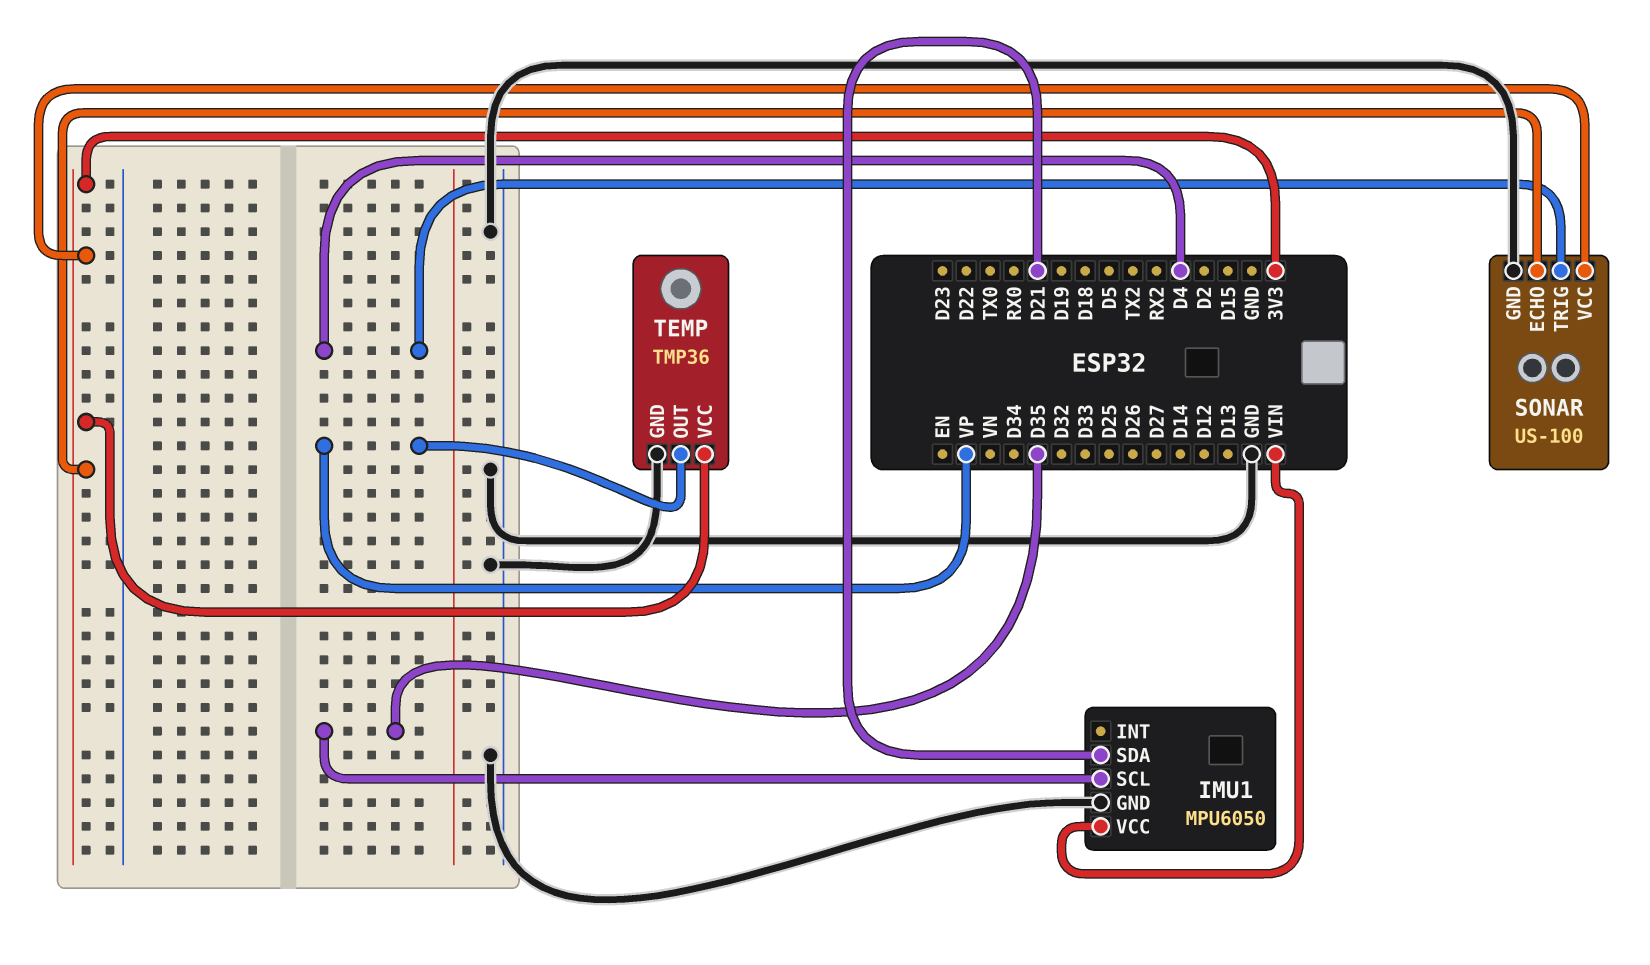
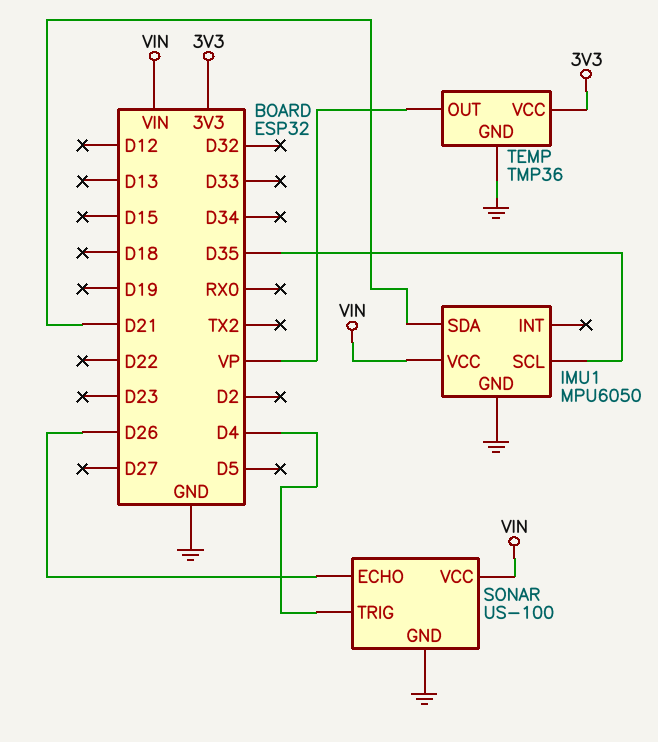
SONAR pin ECHO: 3V3 -> D26
SONAR pin VCC: 3V3 -> VIN

